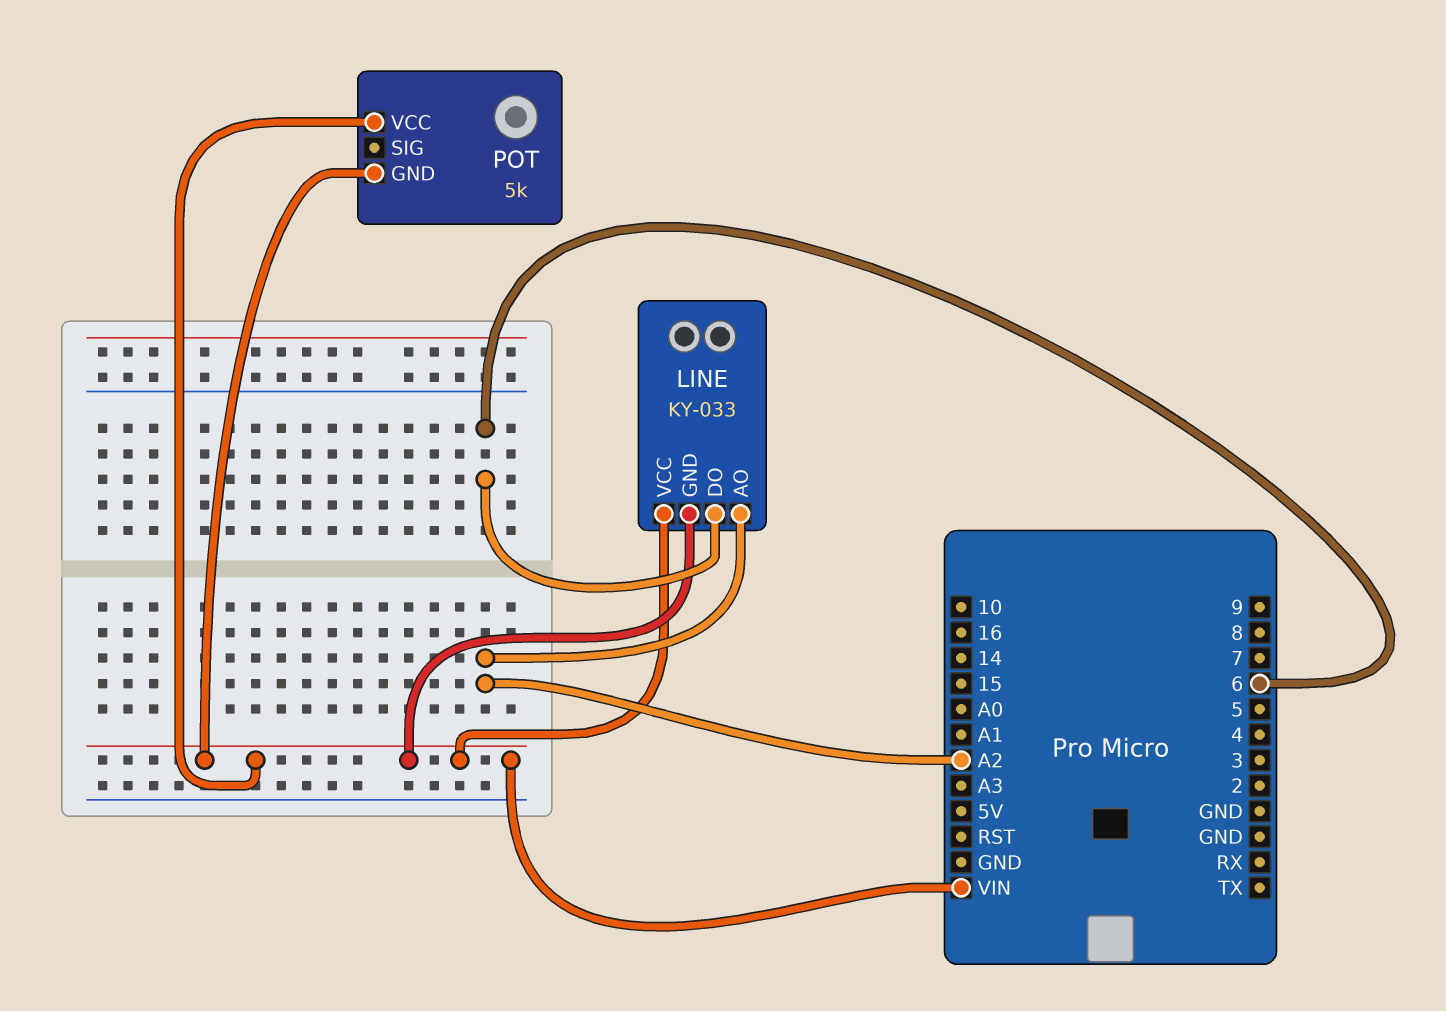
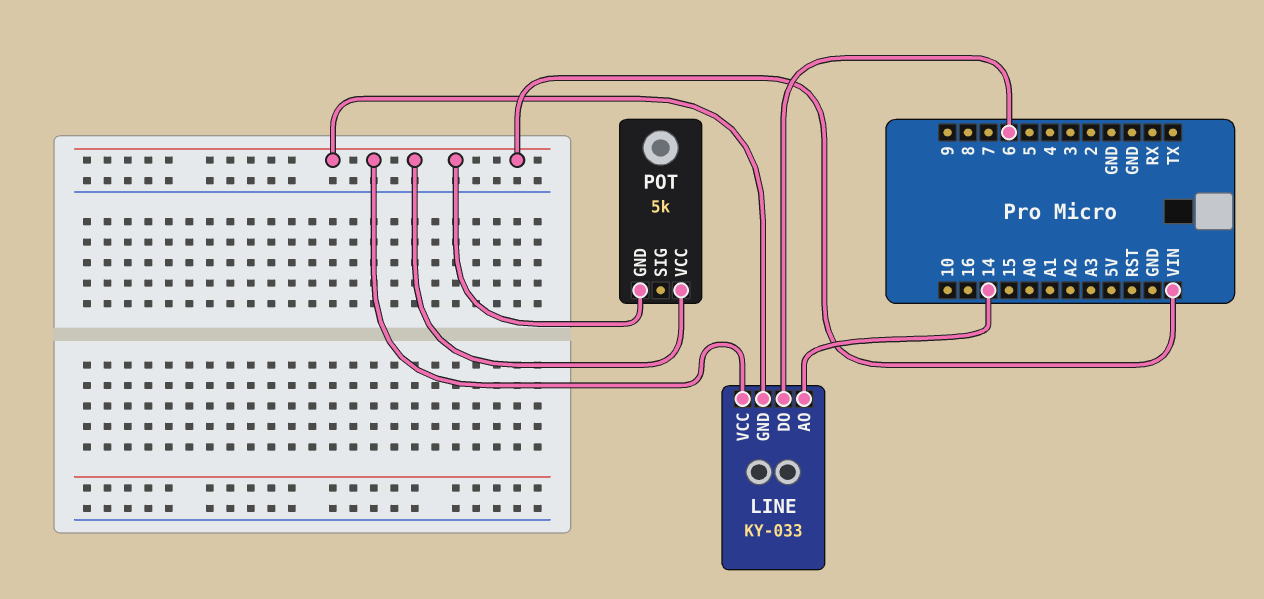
LINE pin AO: A2 -> 14

